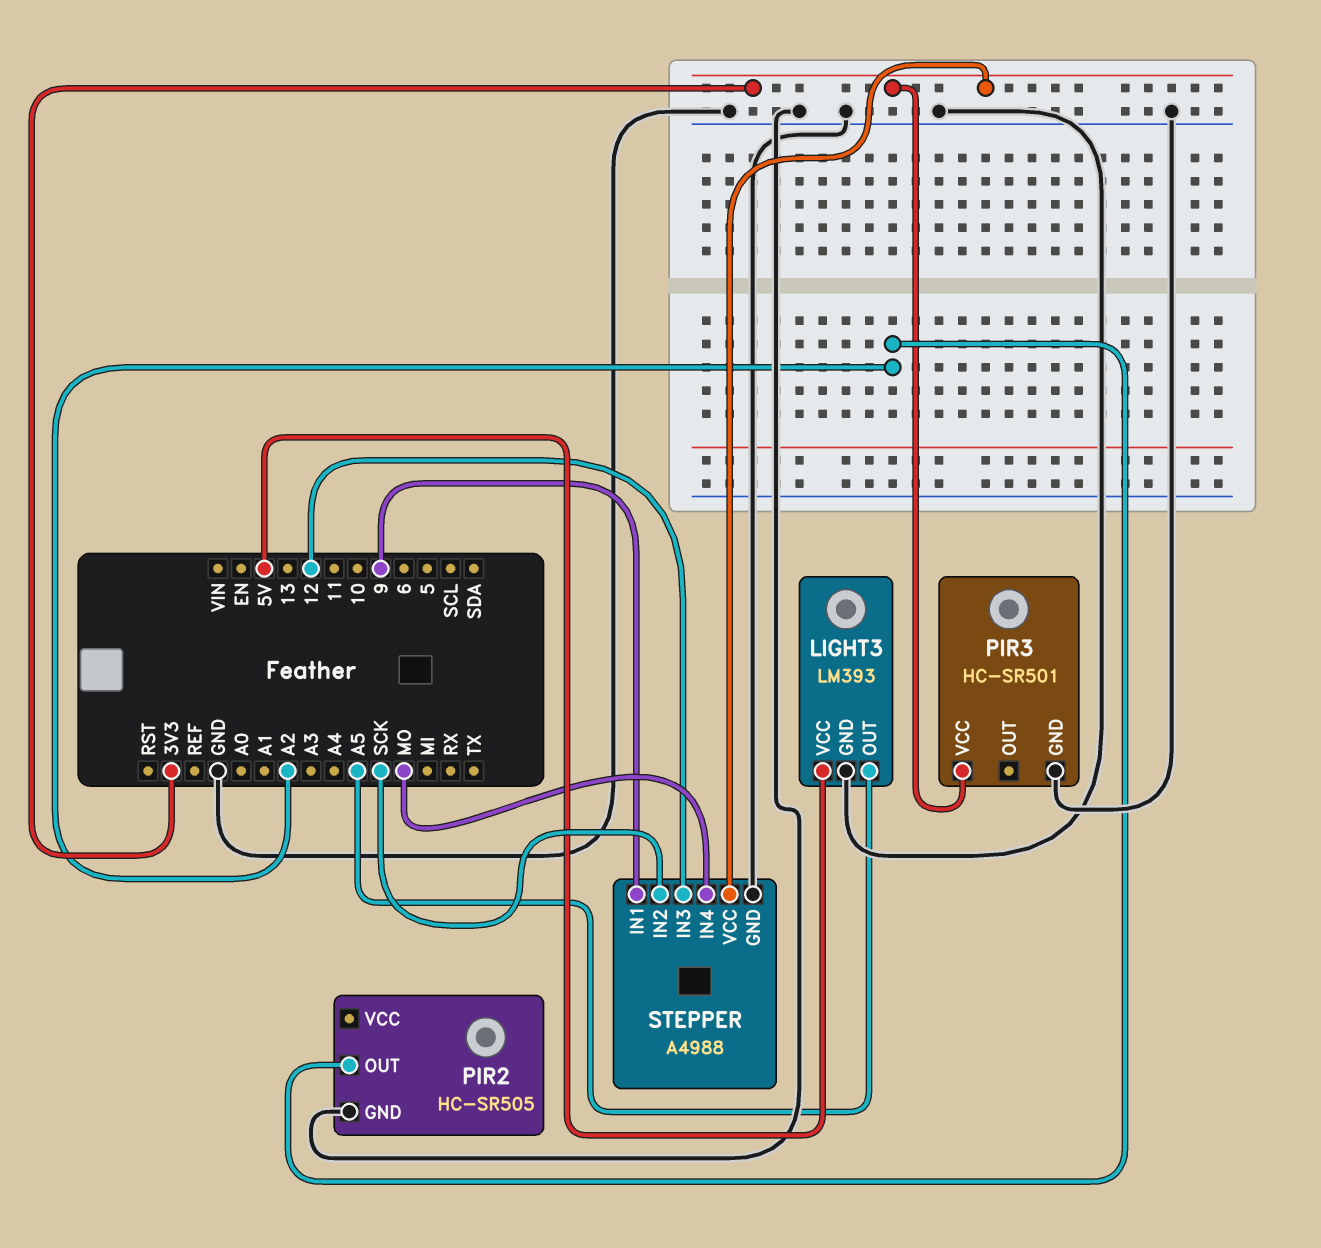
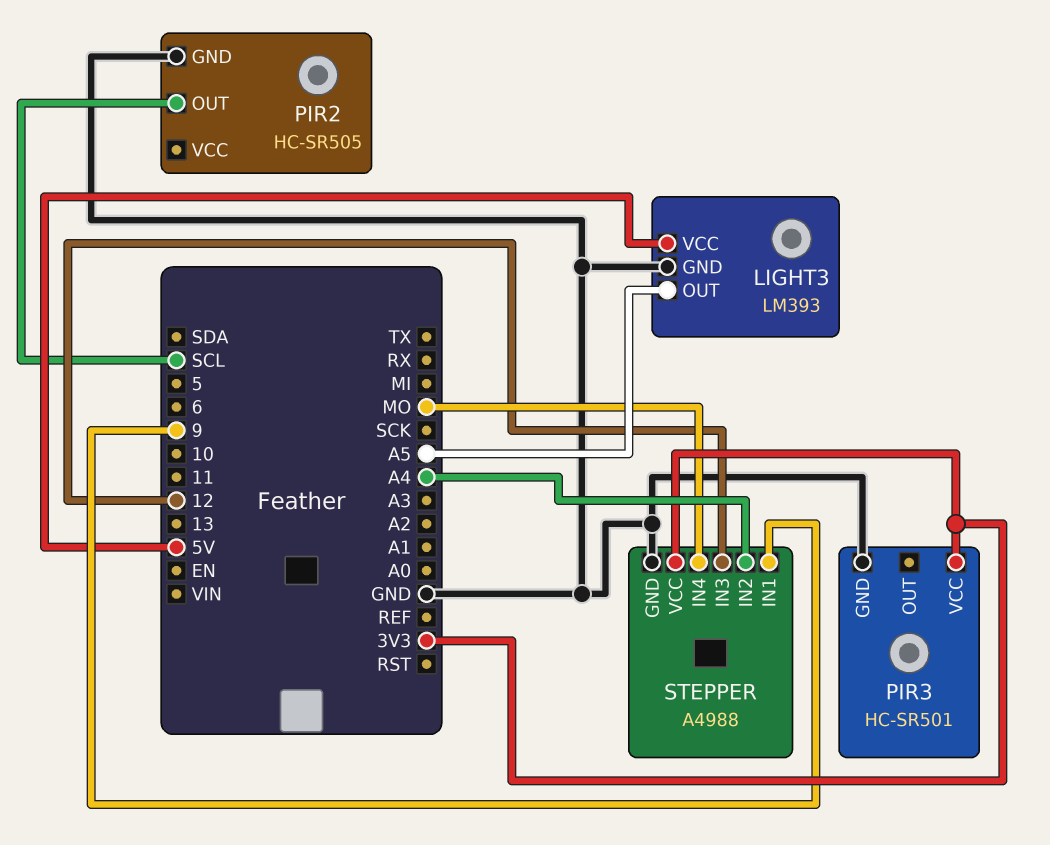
PIR2 pin OUT: A2 -> SCL
STEPPER pin IN2: SCK -> A4

